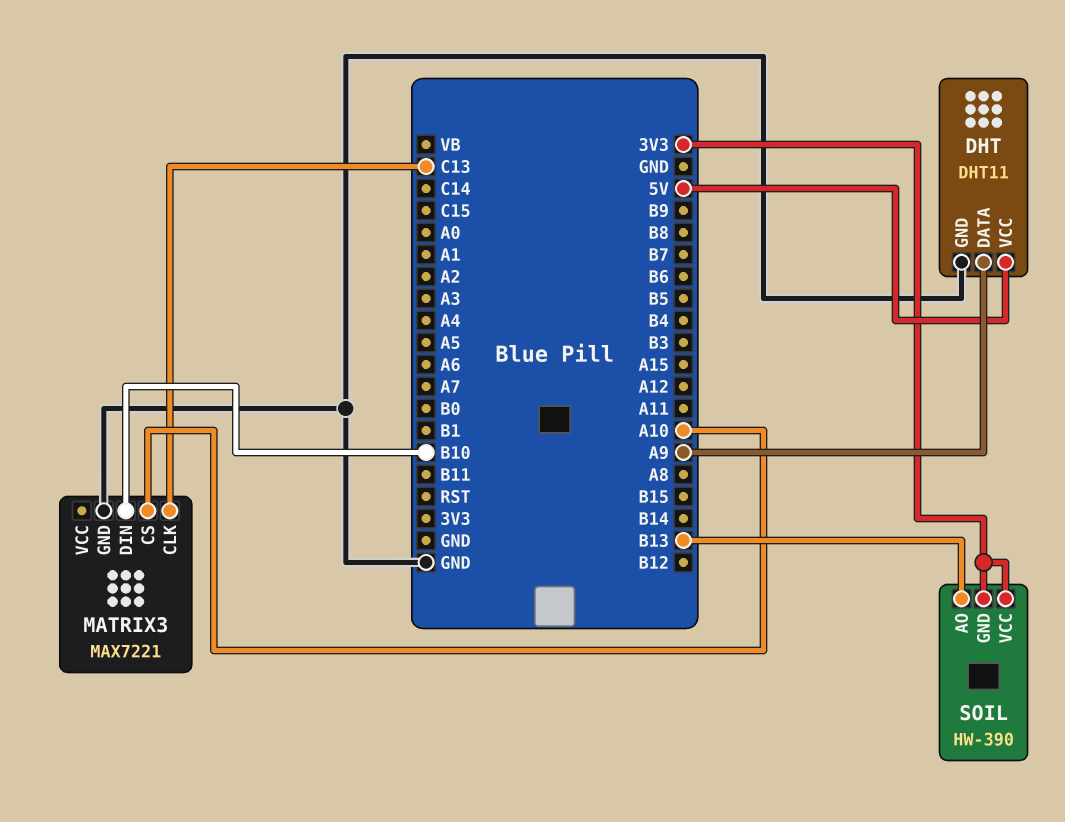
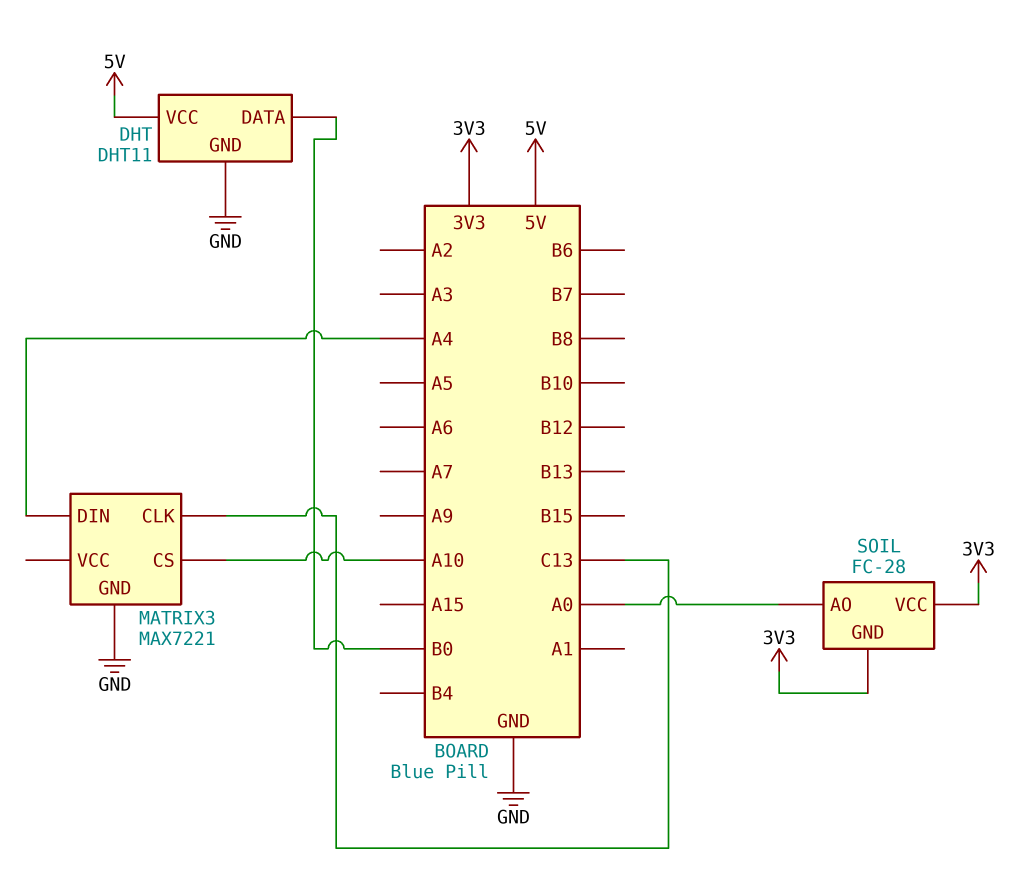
DHT pin DATA: A9 -> B0
MATRIX3 pin DIN: B10 -> A4
SOIL: HW-390 -> FC-28
SOIL pin AO: B13 -> A0

